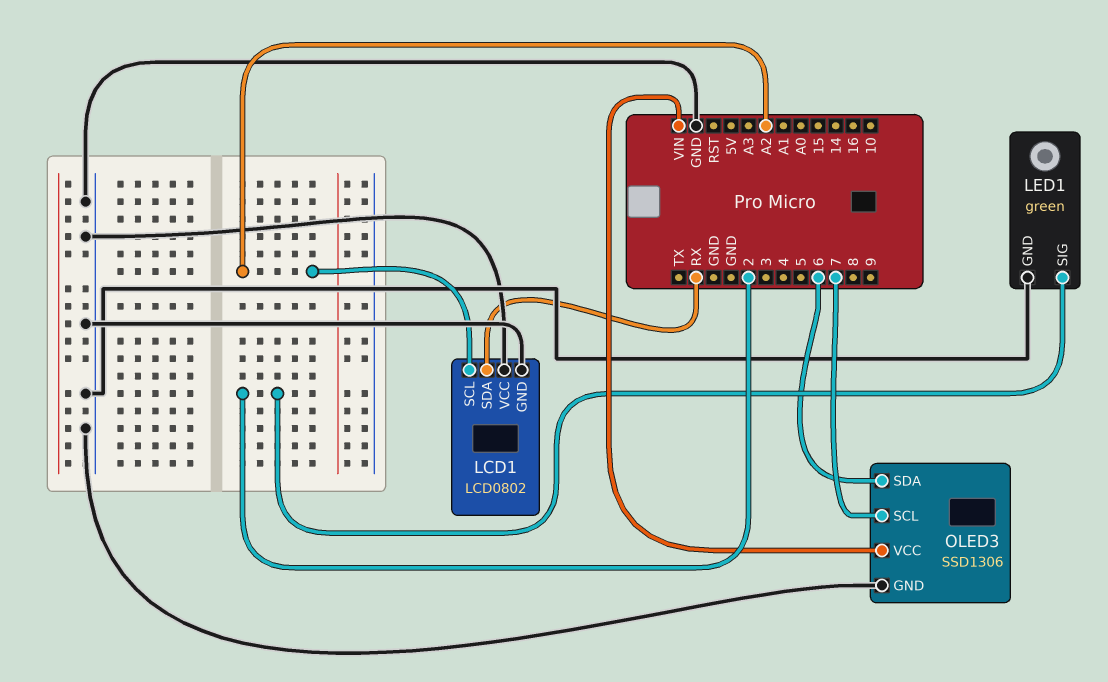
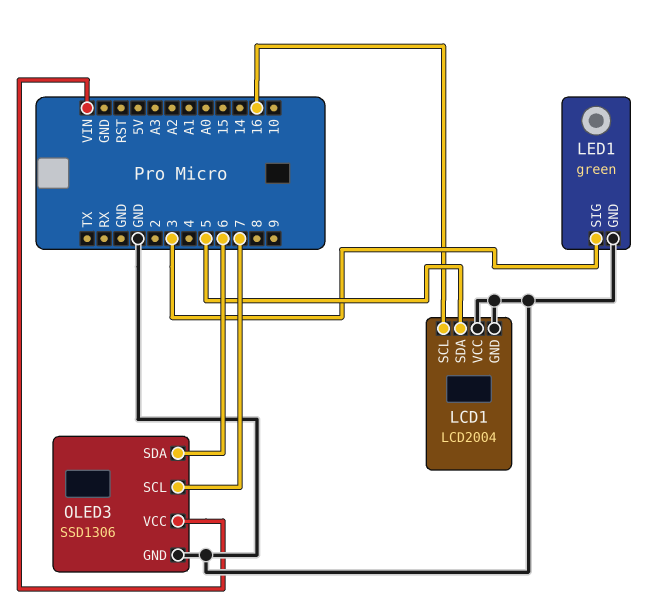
LCD1: LCD0802 -> LCD2004
LCD1 pin SCL: A2 -> 16
LCD1 pin SDA: RX -> 5
LED1 pin SIG: 2 -> 3

